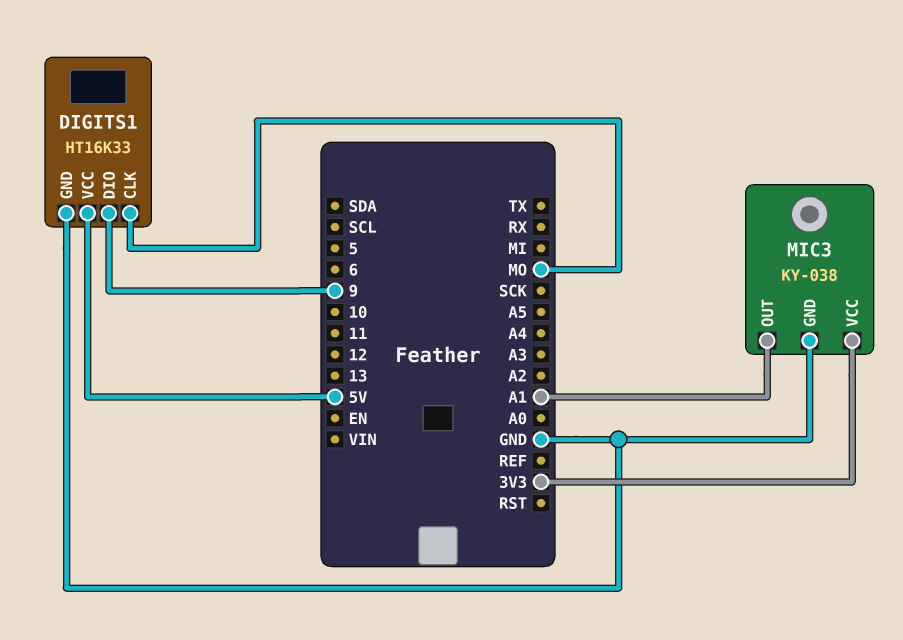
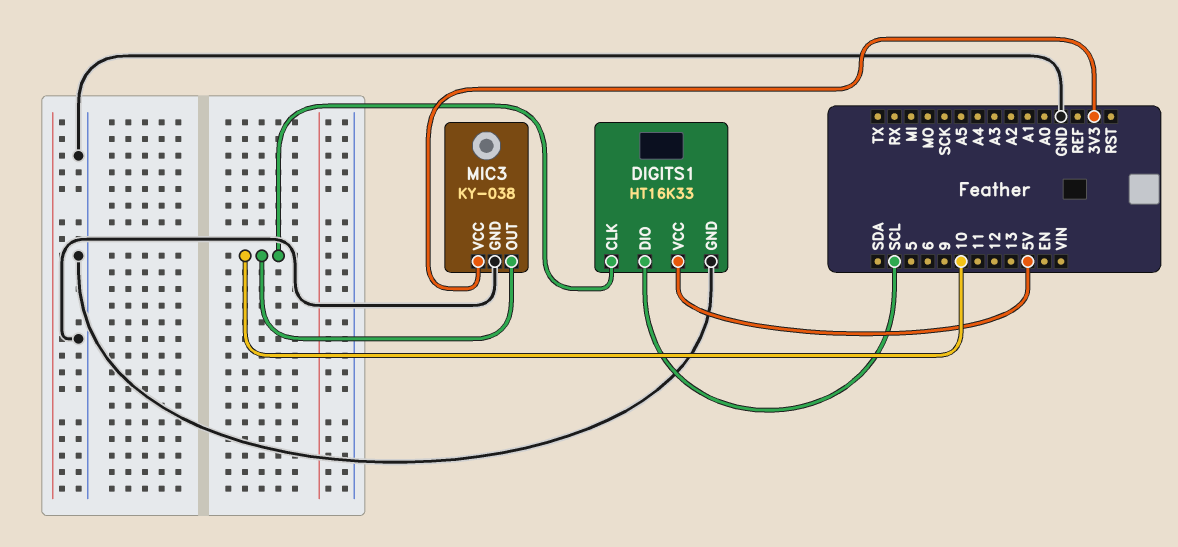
DIGITS1 pin CLK: MO -> 10
DIGITS1 pin DIO: 9 -> SCL
MIC3 pin OUT: A1 -> 10

